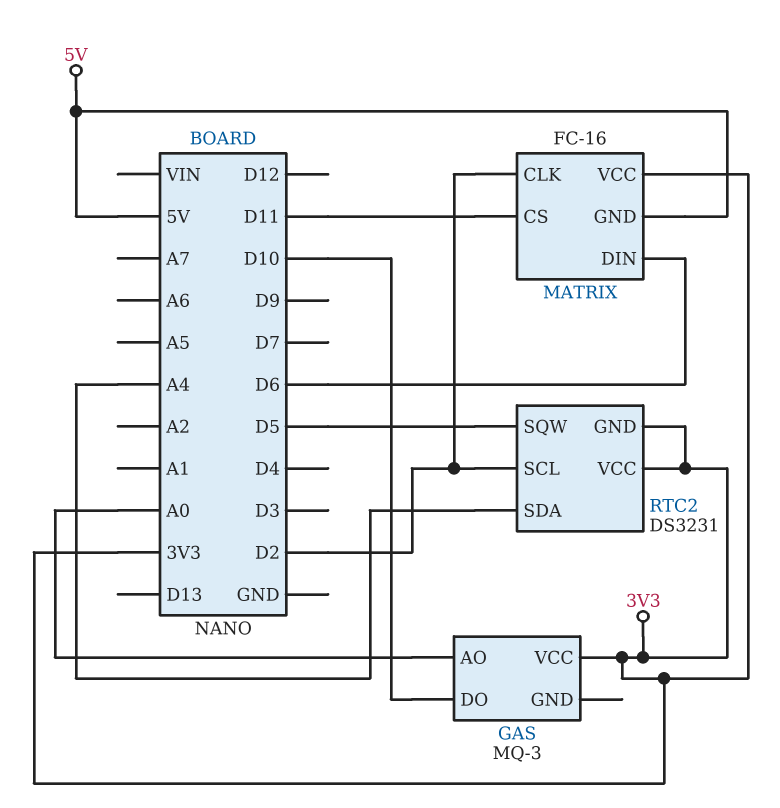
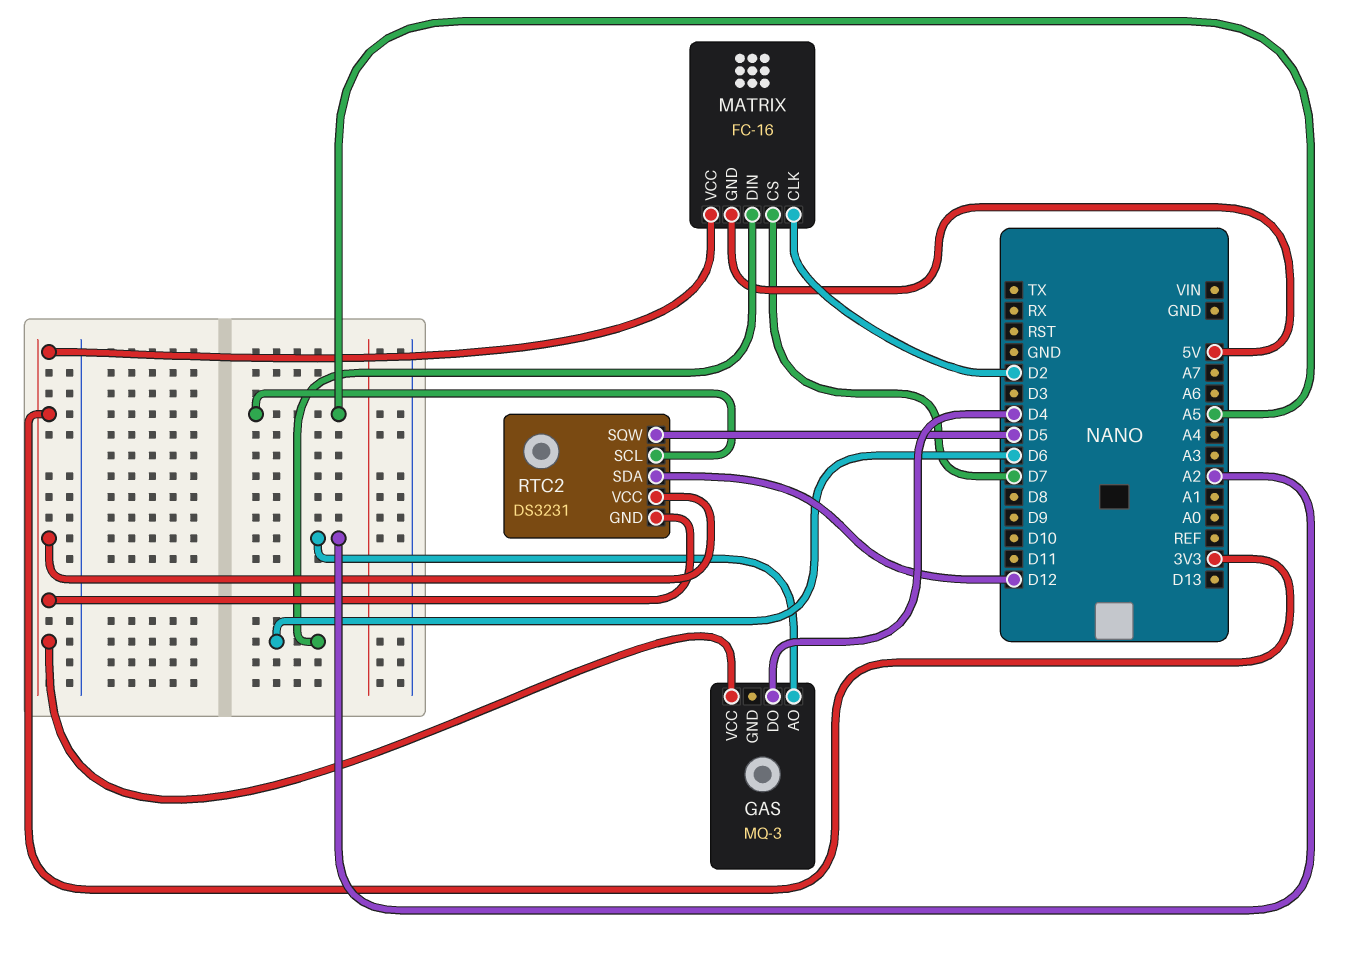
GAS pin AO: A0 -> A2
GAS pin DO: D10 -> D4
MATRIX pin CS: D11 -> D7
RTC2 pin SCL: D2 -> A5
RTC2 pin SDA: A4 -> D12

